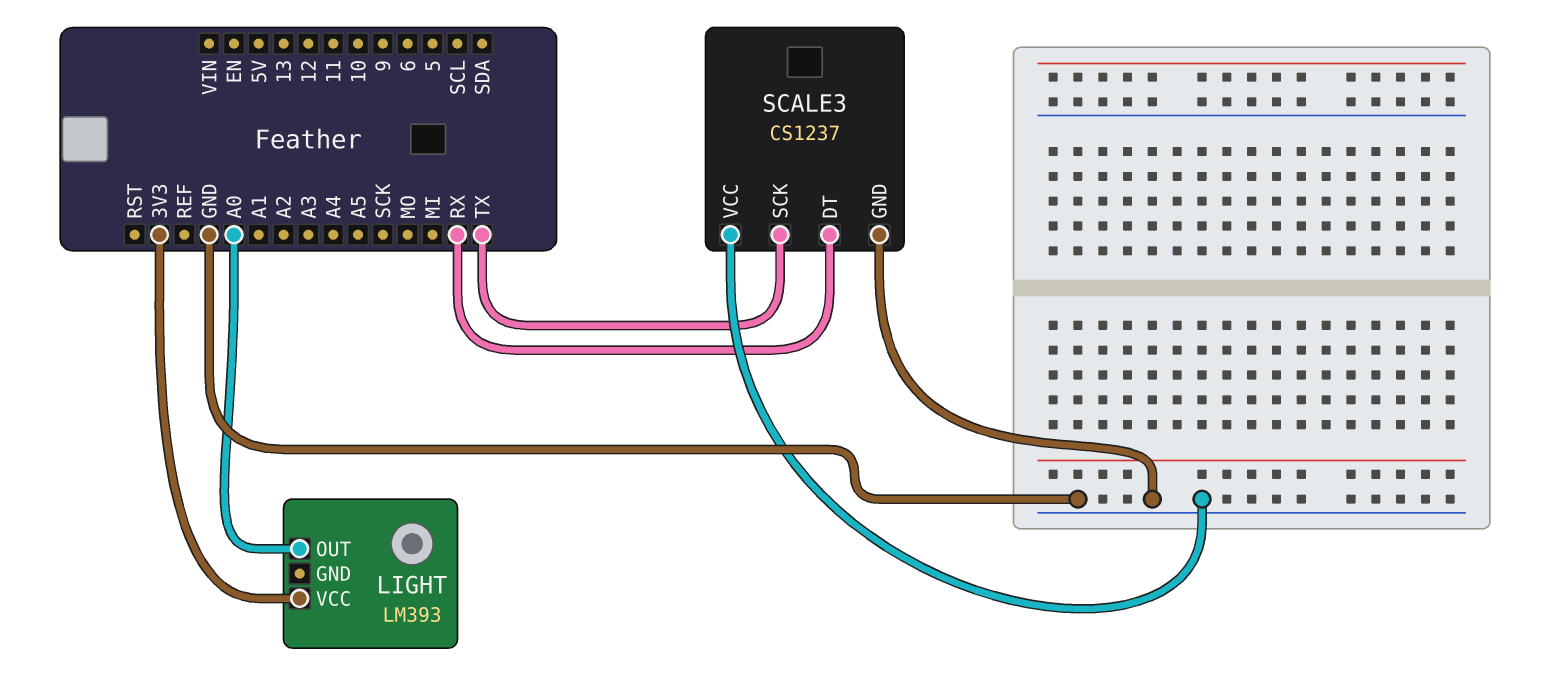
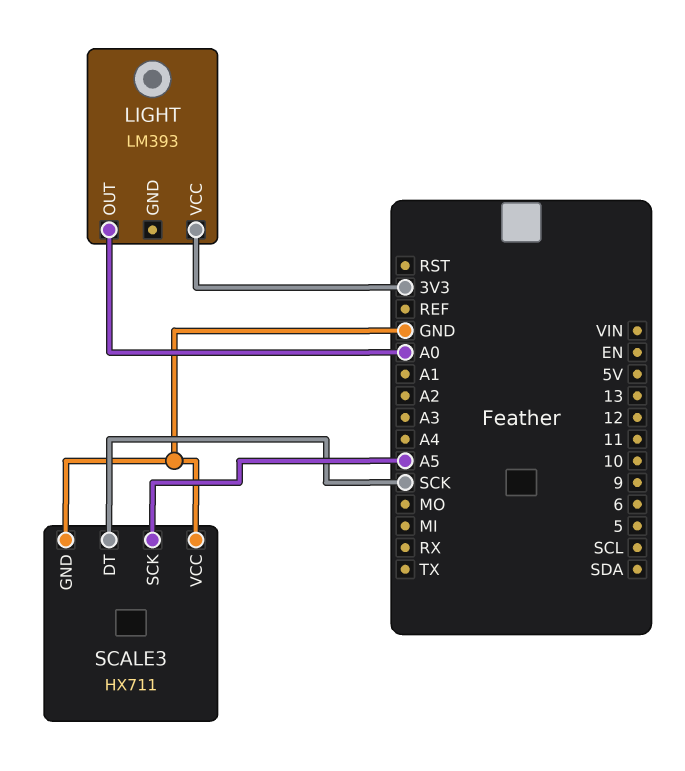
SCALE3: CS1237 -> HX711
SCALE3 pin DT: RX -> SCK
SCALE3 pin SCK: TX -> A5

